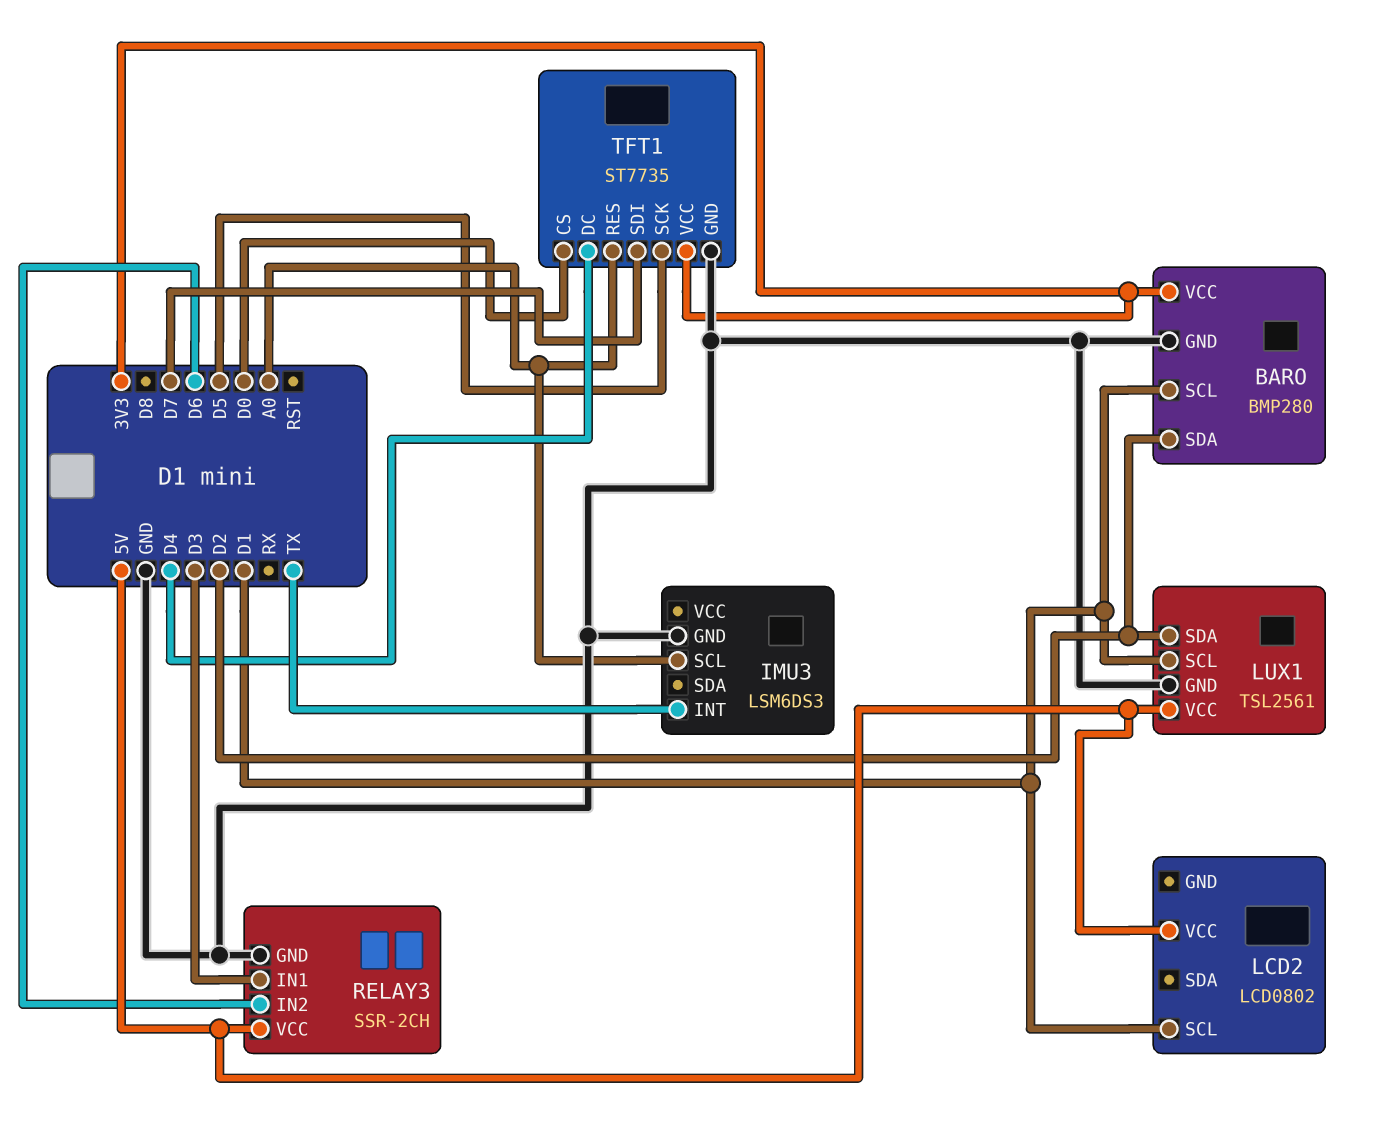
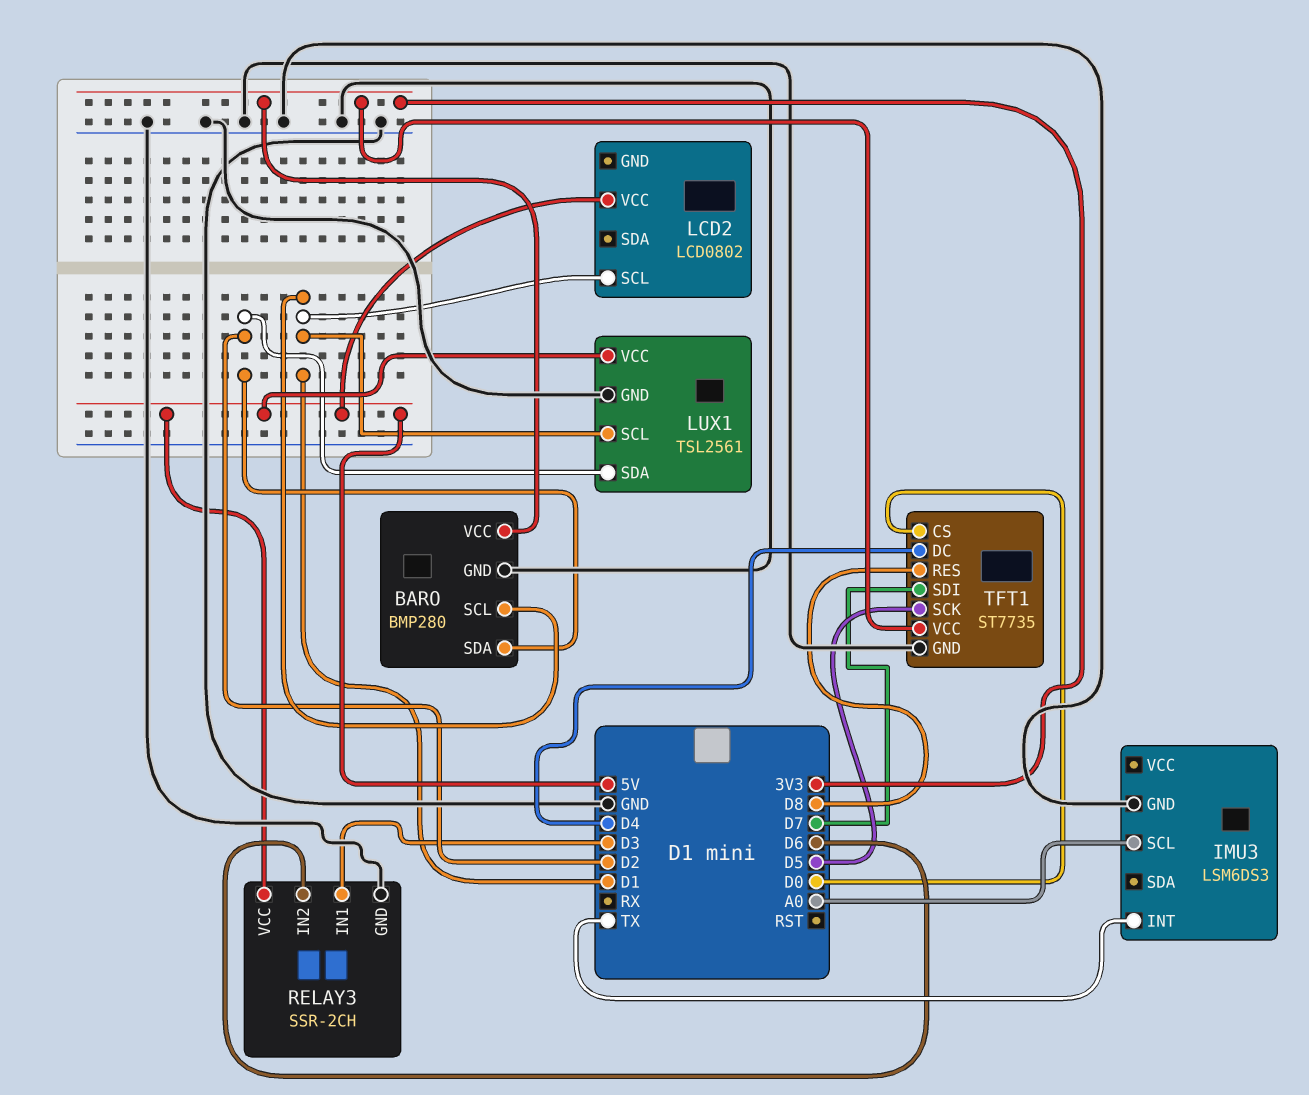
TFT1 pin RES: A0 -> D8

